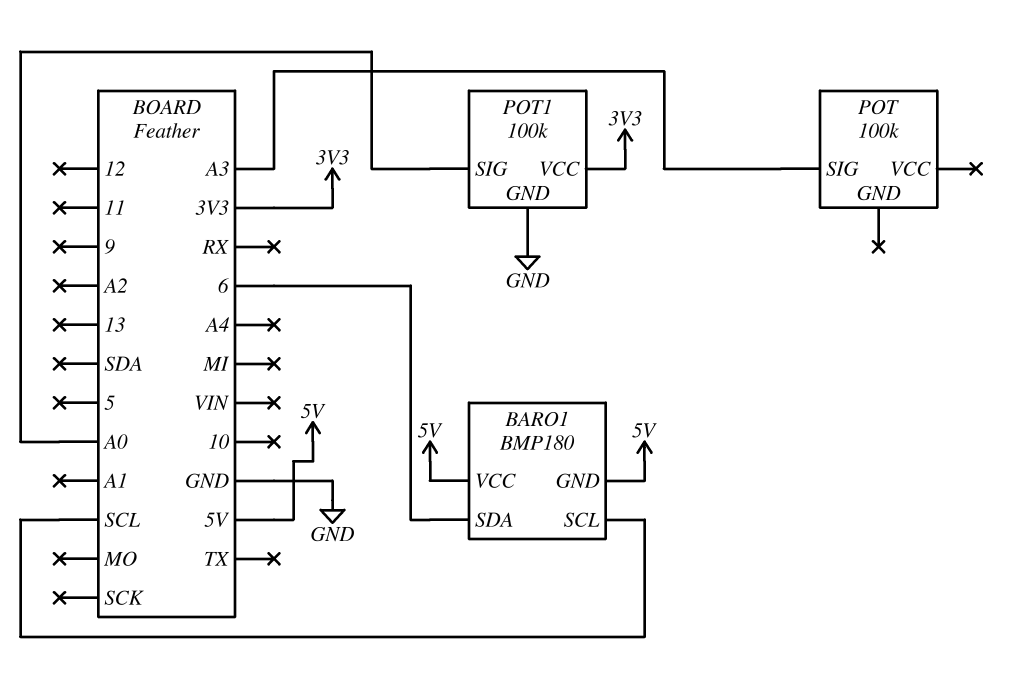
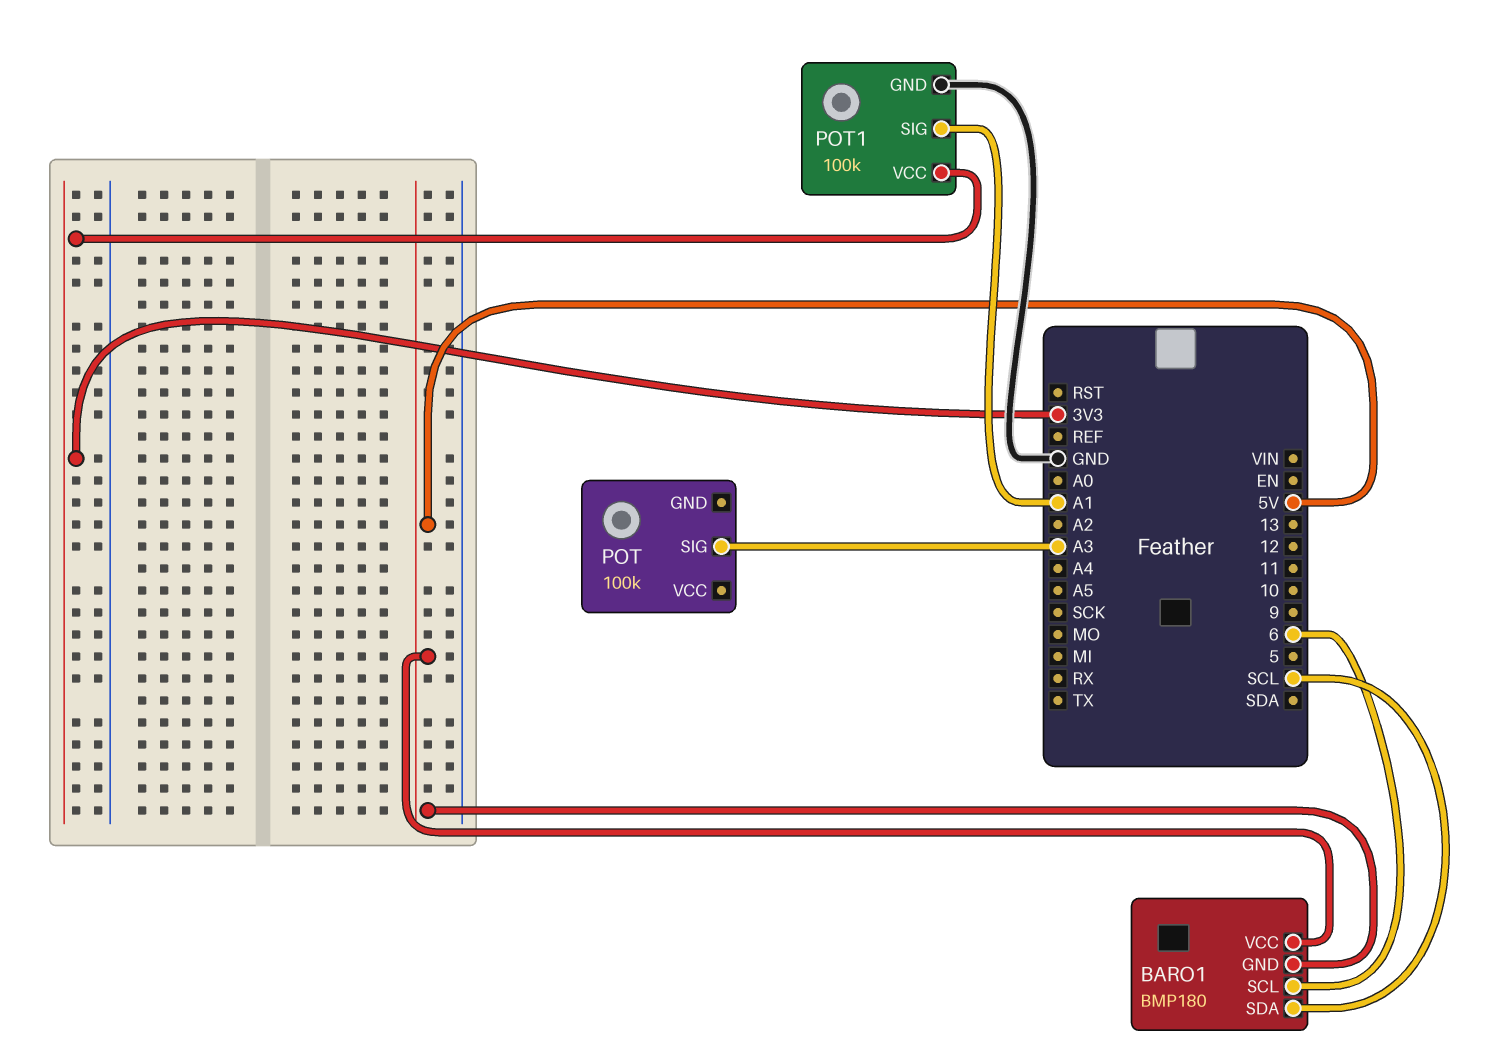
BARO1 pin SCL: SCL -> 6
BARO1 pin SDA: 6 -> SCL
POT1 pin SIG: A0 -> A1

